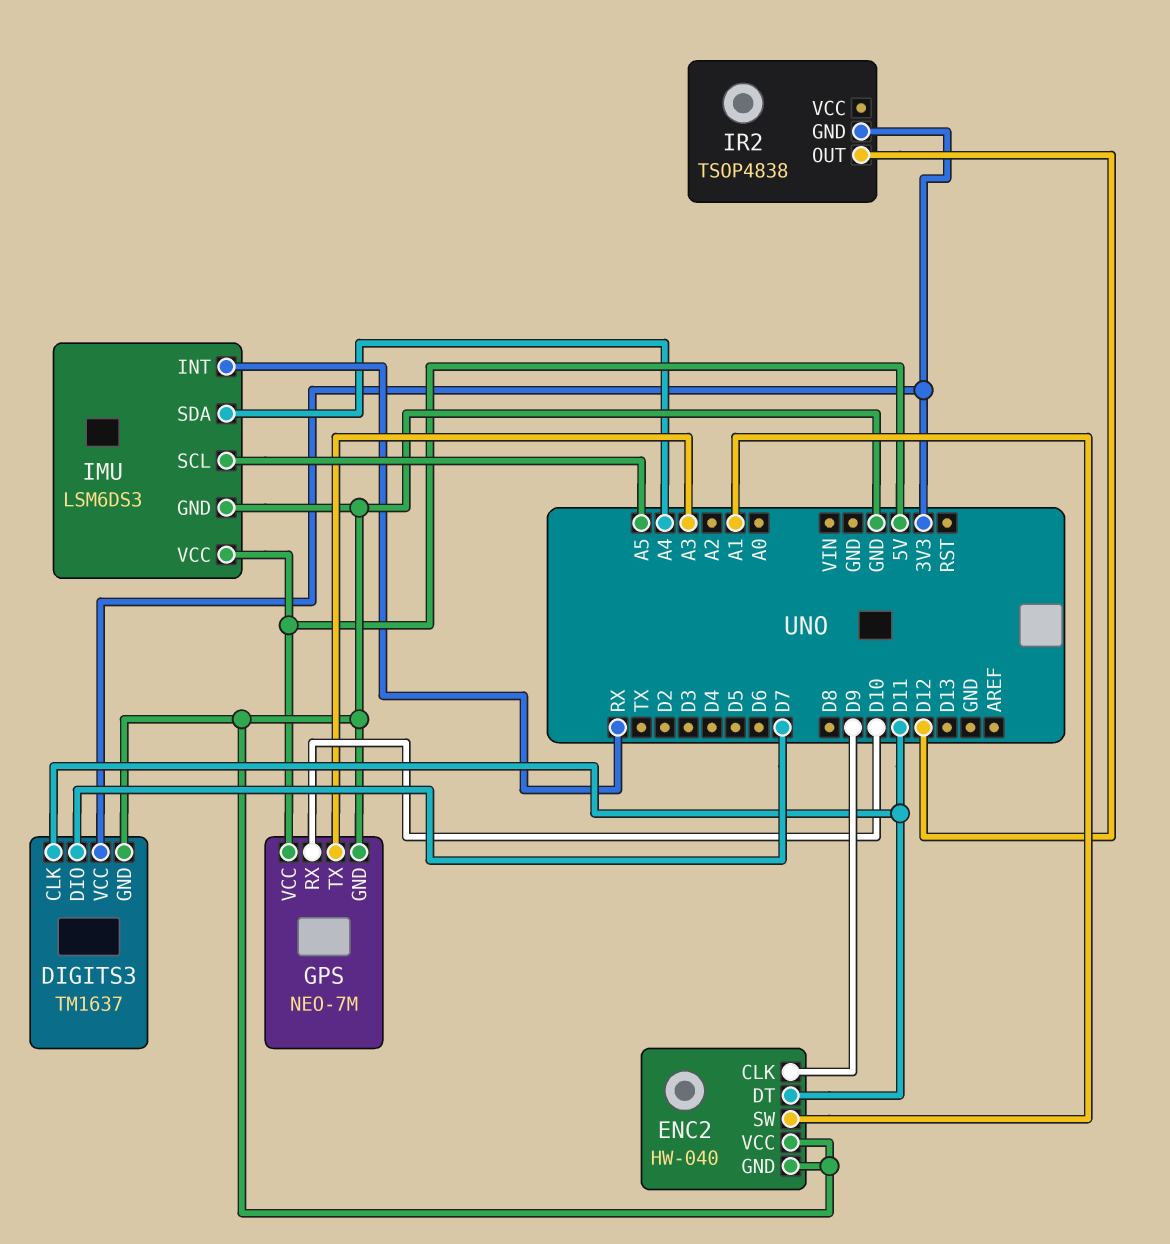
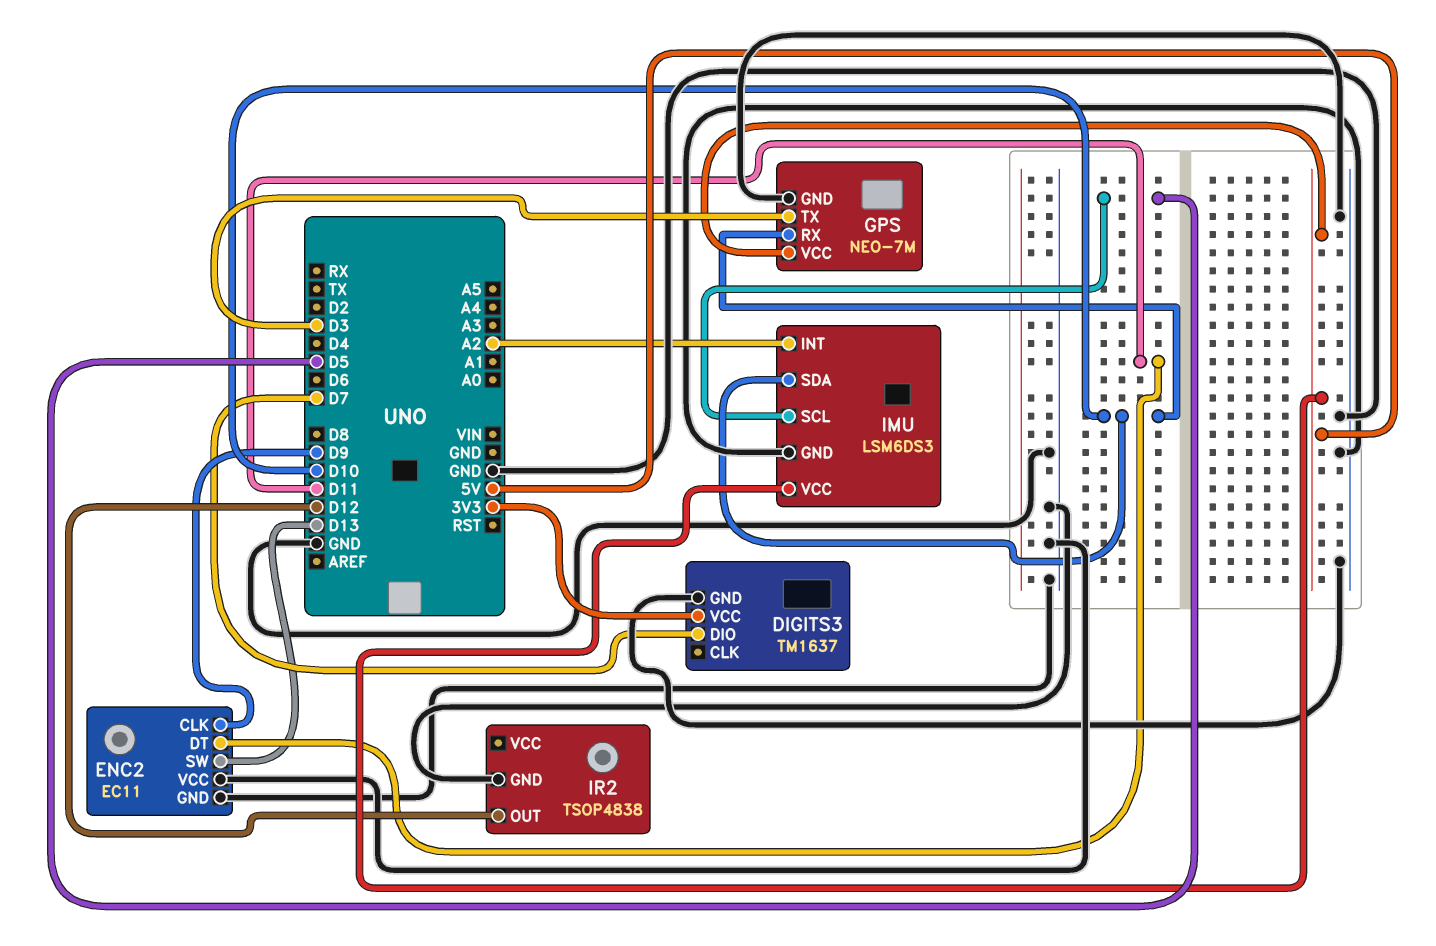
DIGITS3 pin CLK: D11 -> none
ENC2: HW-040 -> EC11
ENC2 pin SW: A1 -> D13
GPS pin TX: A3 -> D3
IMU pin INT: RX -> A2
IMU pin SCL: A5 -> D5
IMU pin SDA: A4 -> D10
IR2 pin GND: 3V3 -> GND

